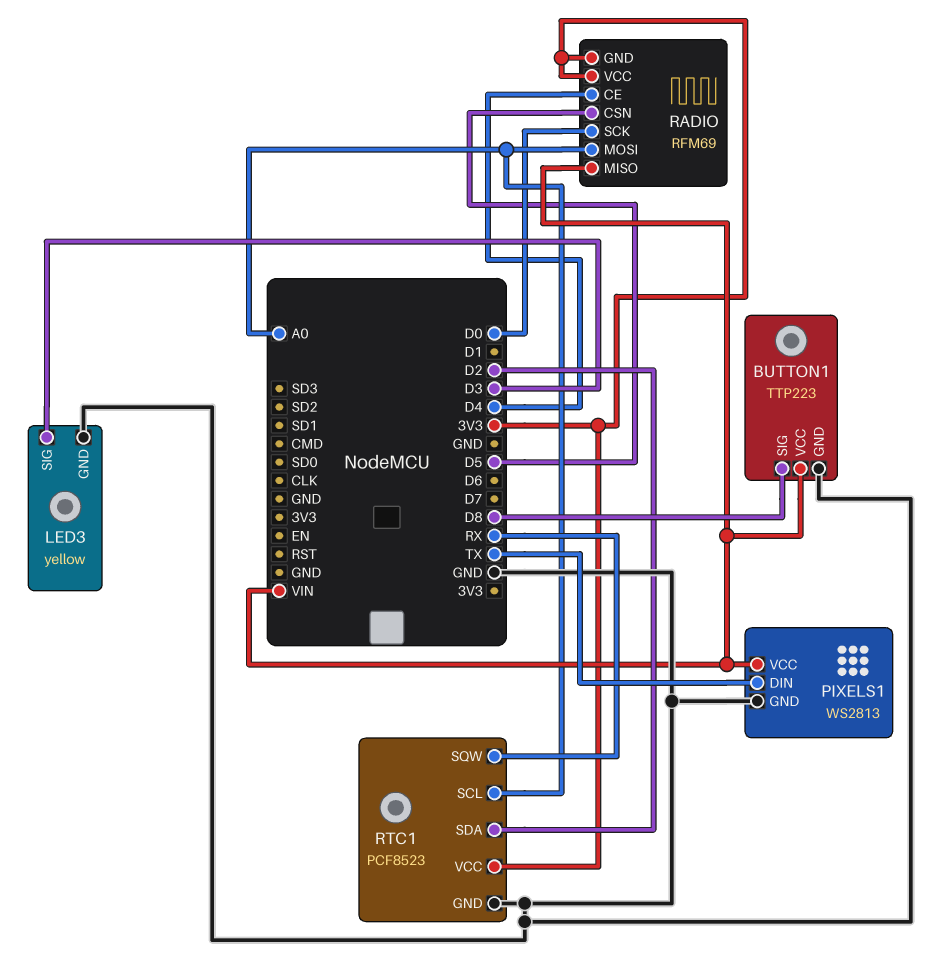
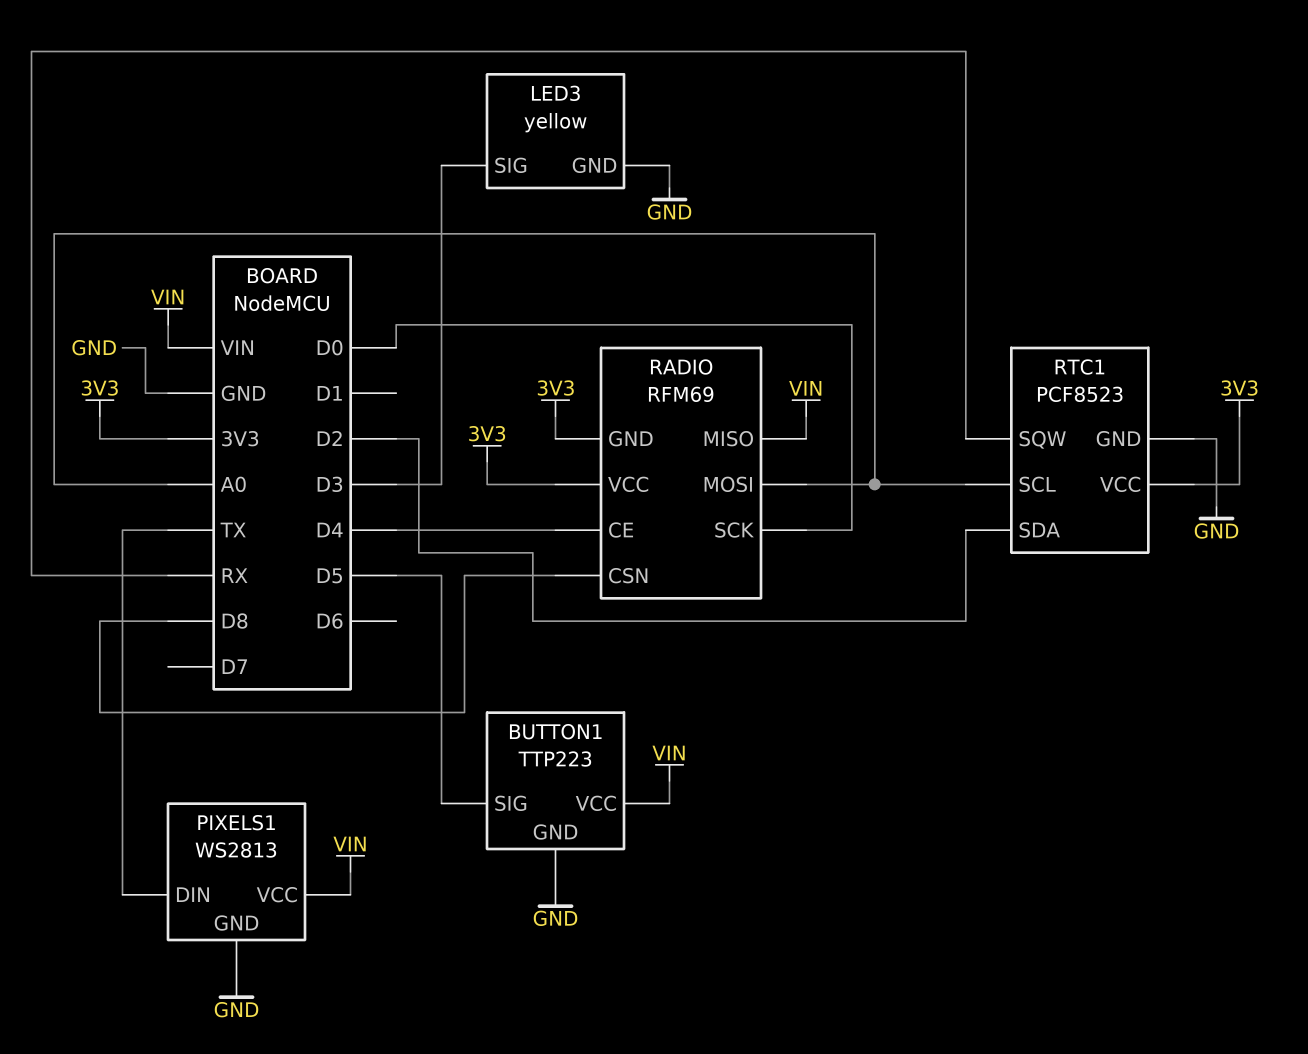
BUTTON1 pin SIG: D8 -> D5
RADIO pin CSN: D5 -> D8

